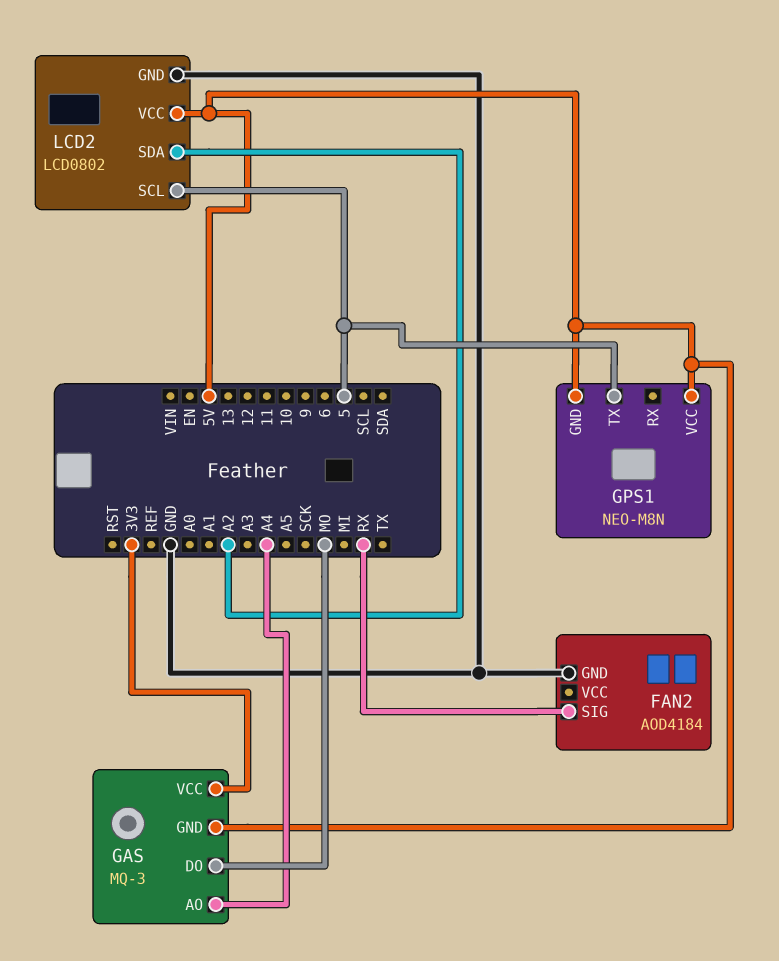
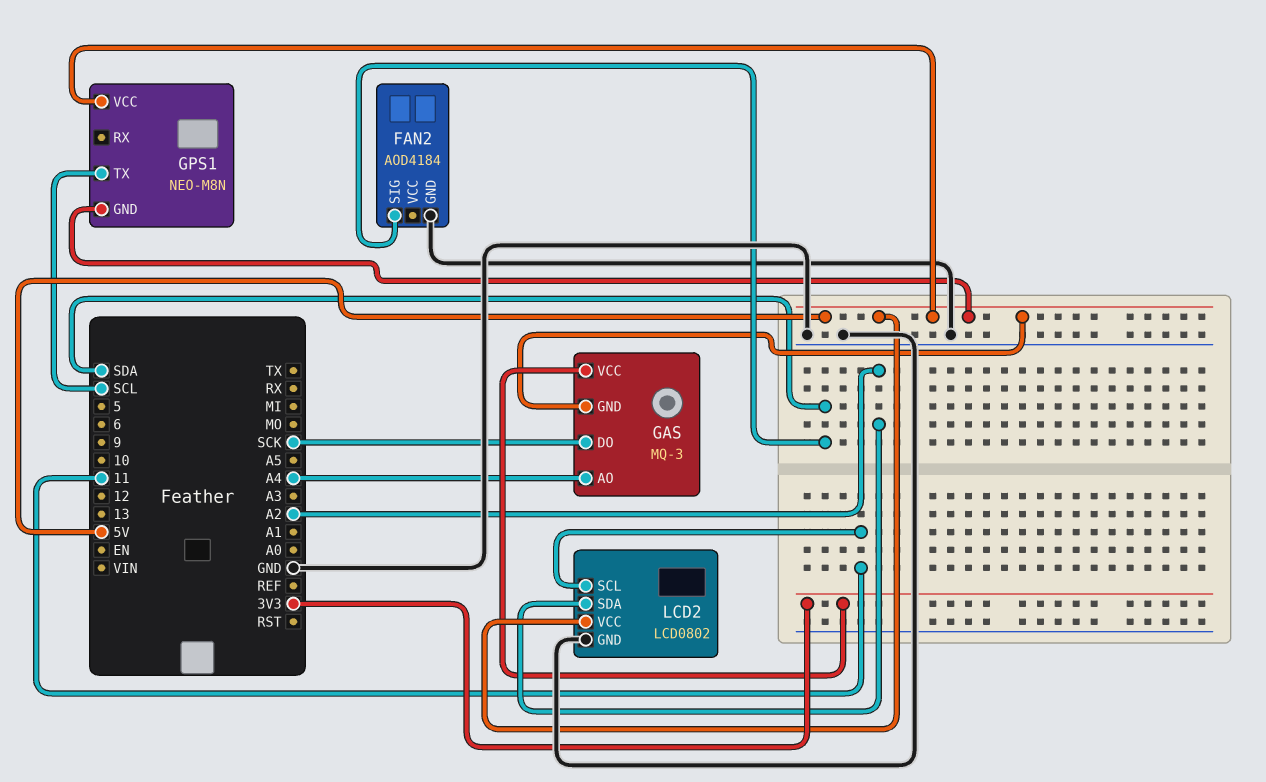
FAN2 pin SIG: RX -> SDA
GAS pin DO: MO -> SCK
GPS1 pin TX: 5 -> SCL
LCD2 pin SCL: 5 -> 11

